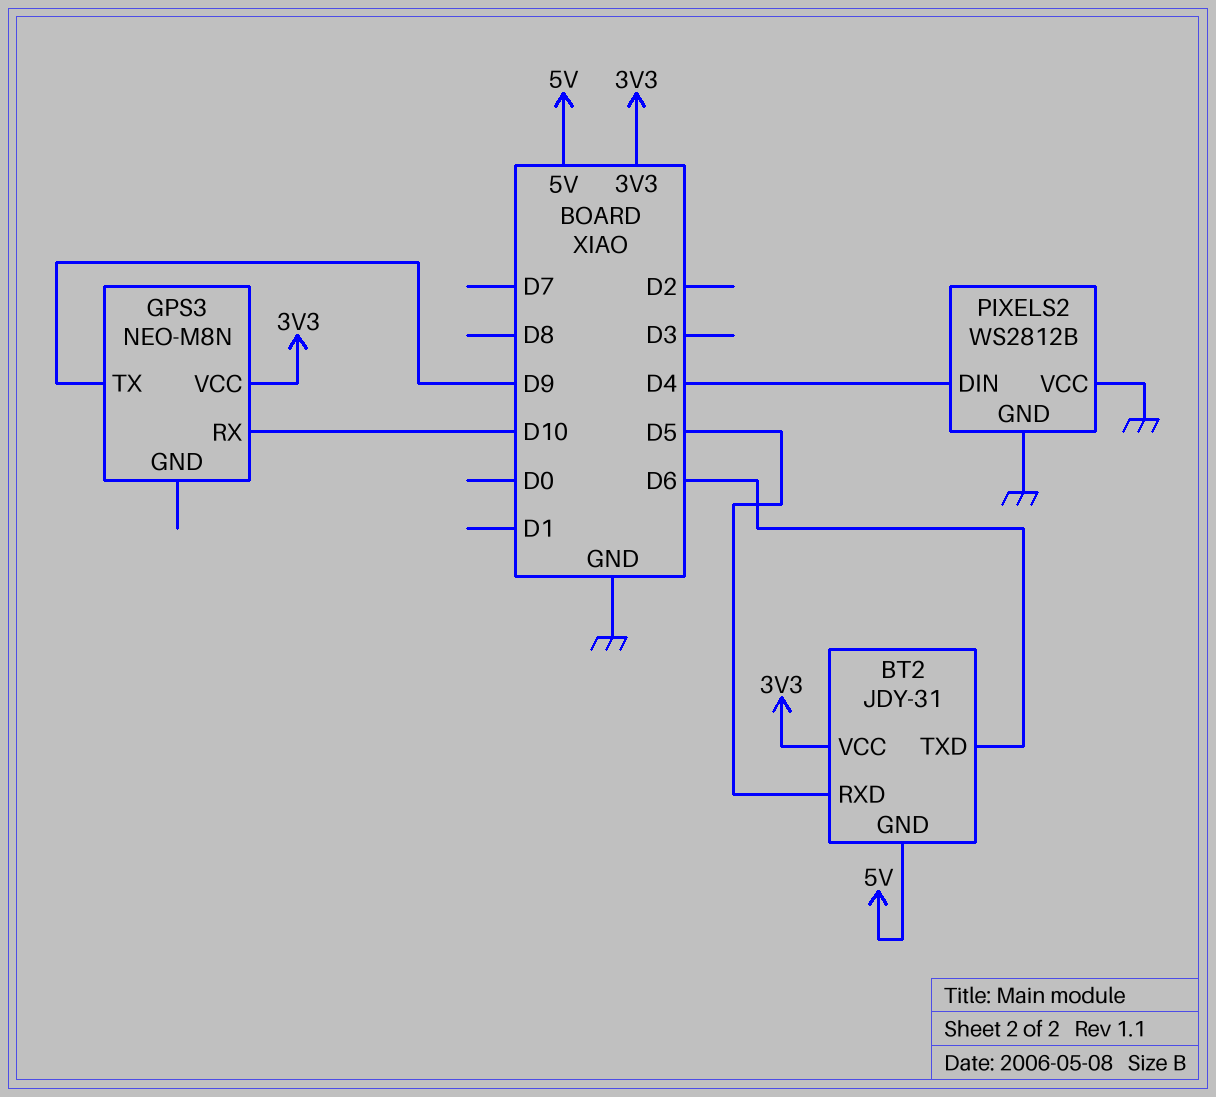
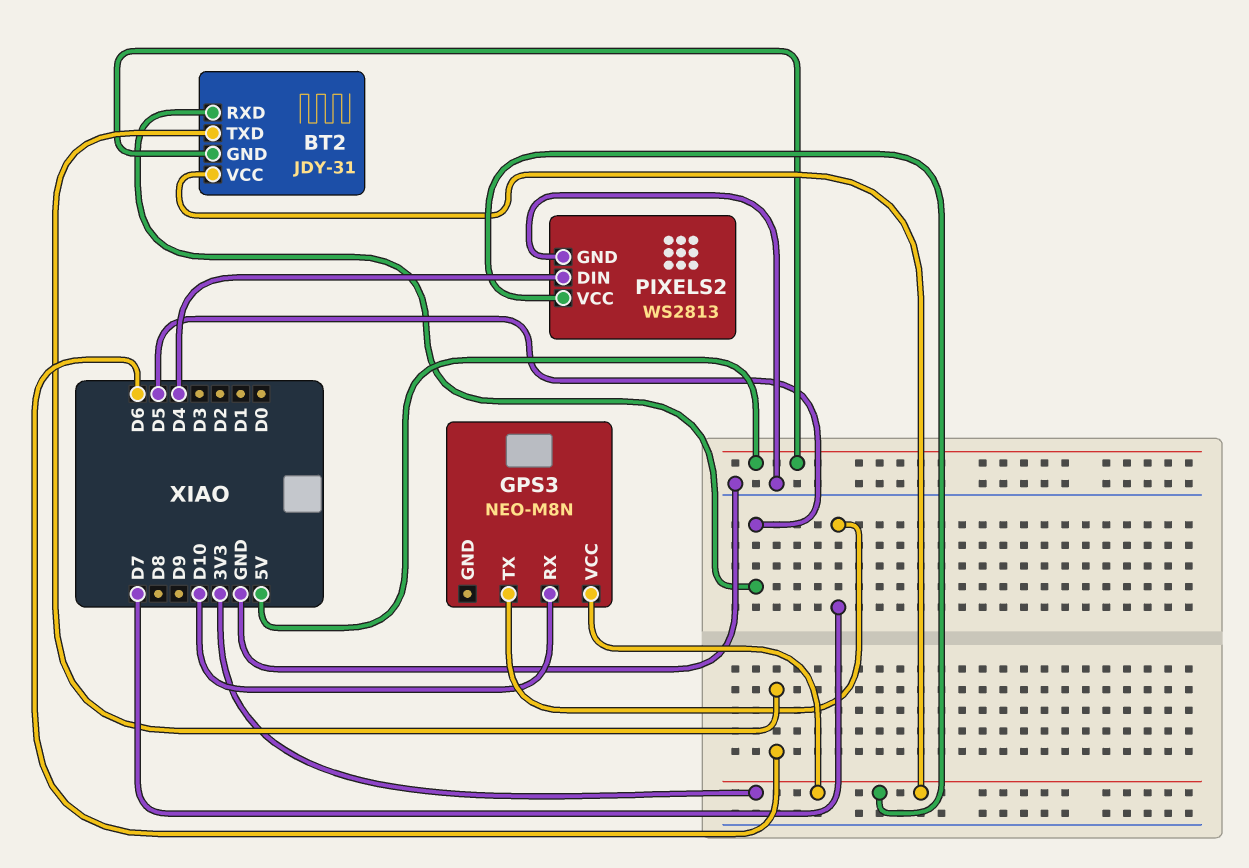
GPS3 pin TX: D9 -> D7
PIXELS2: WS2812B -> WS2813
PIXELS2 pin VCC: GND -> 3V3

